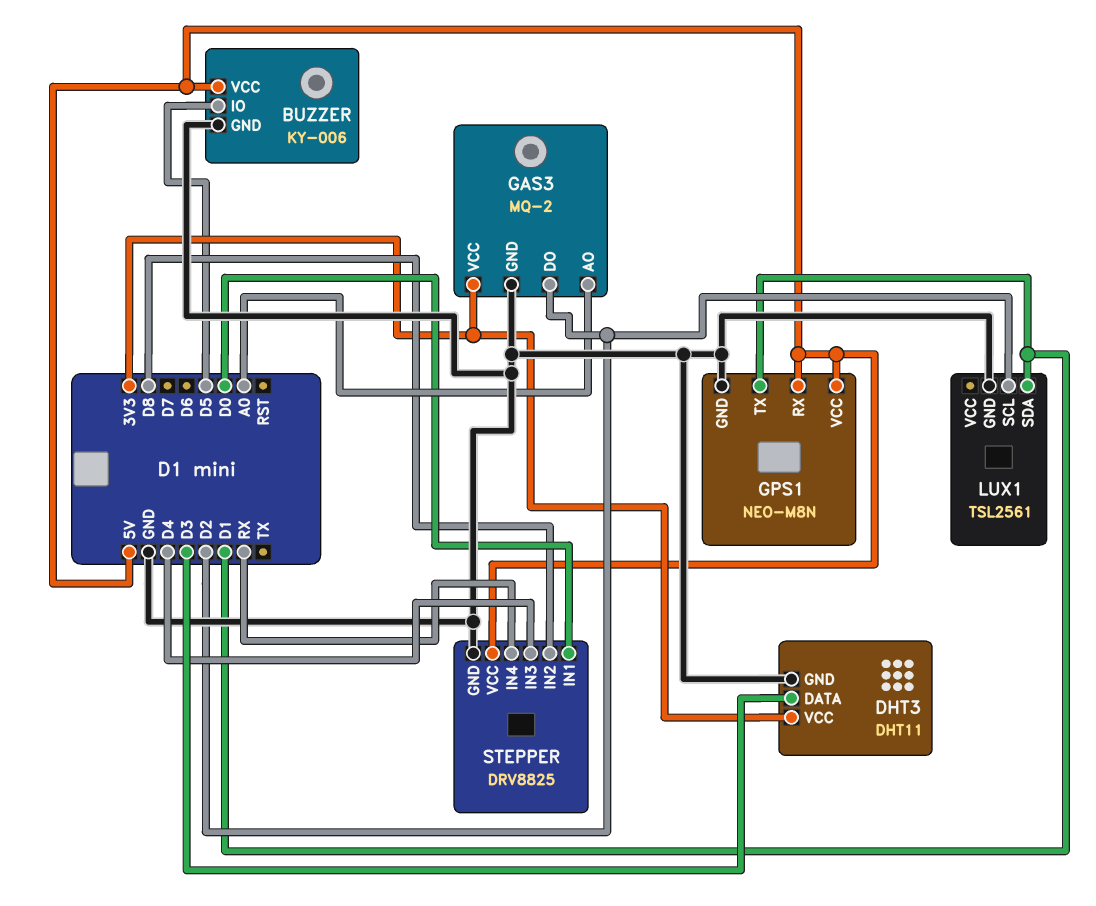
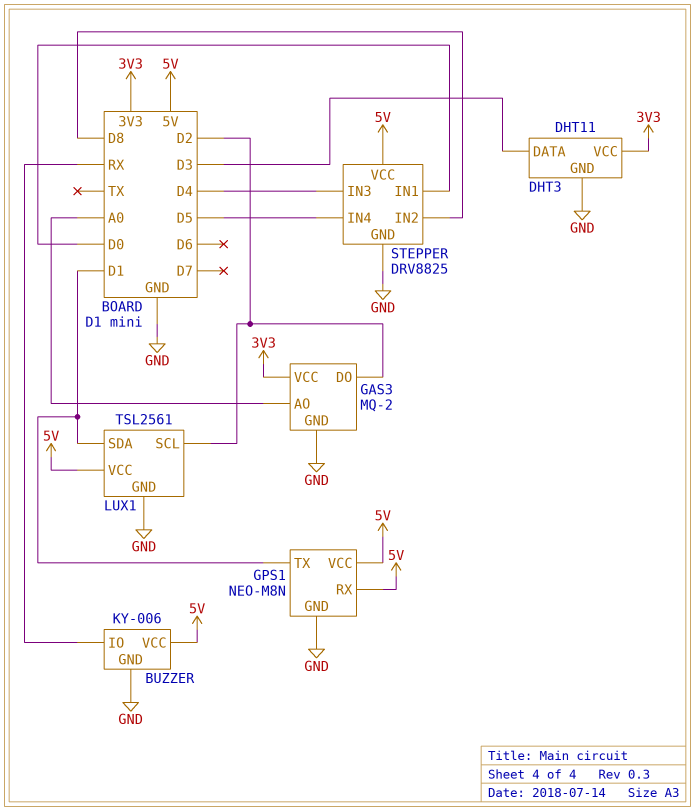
BUZZER pin IO: D5 -> RX
LUX1 pin VCC: none -> 5V
STEPPER pin IN4: RX -> D5

